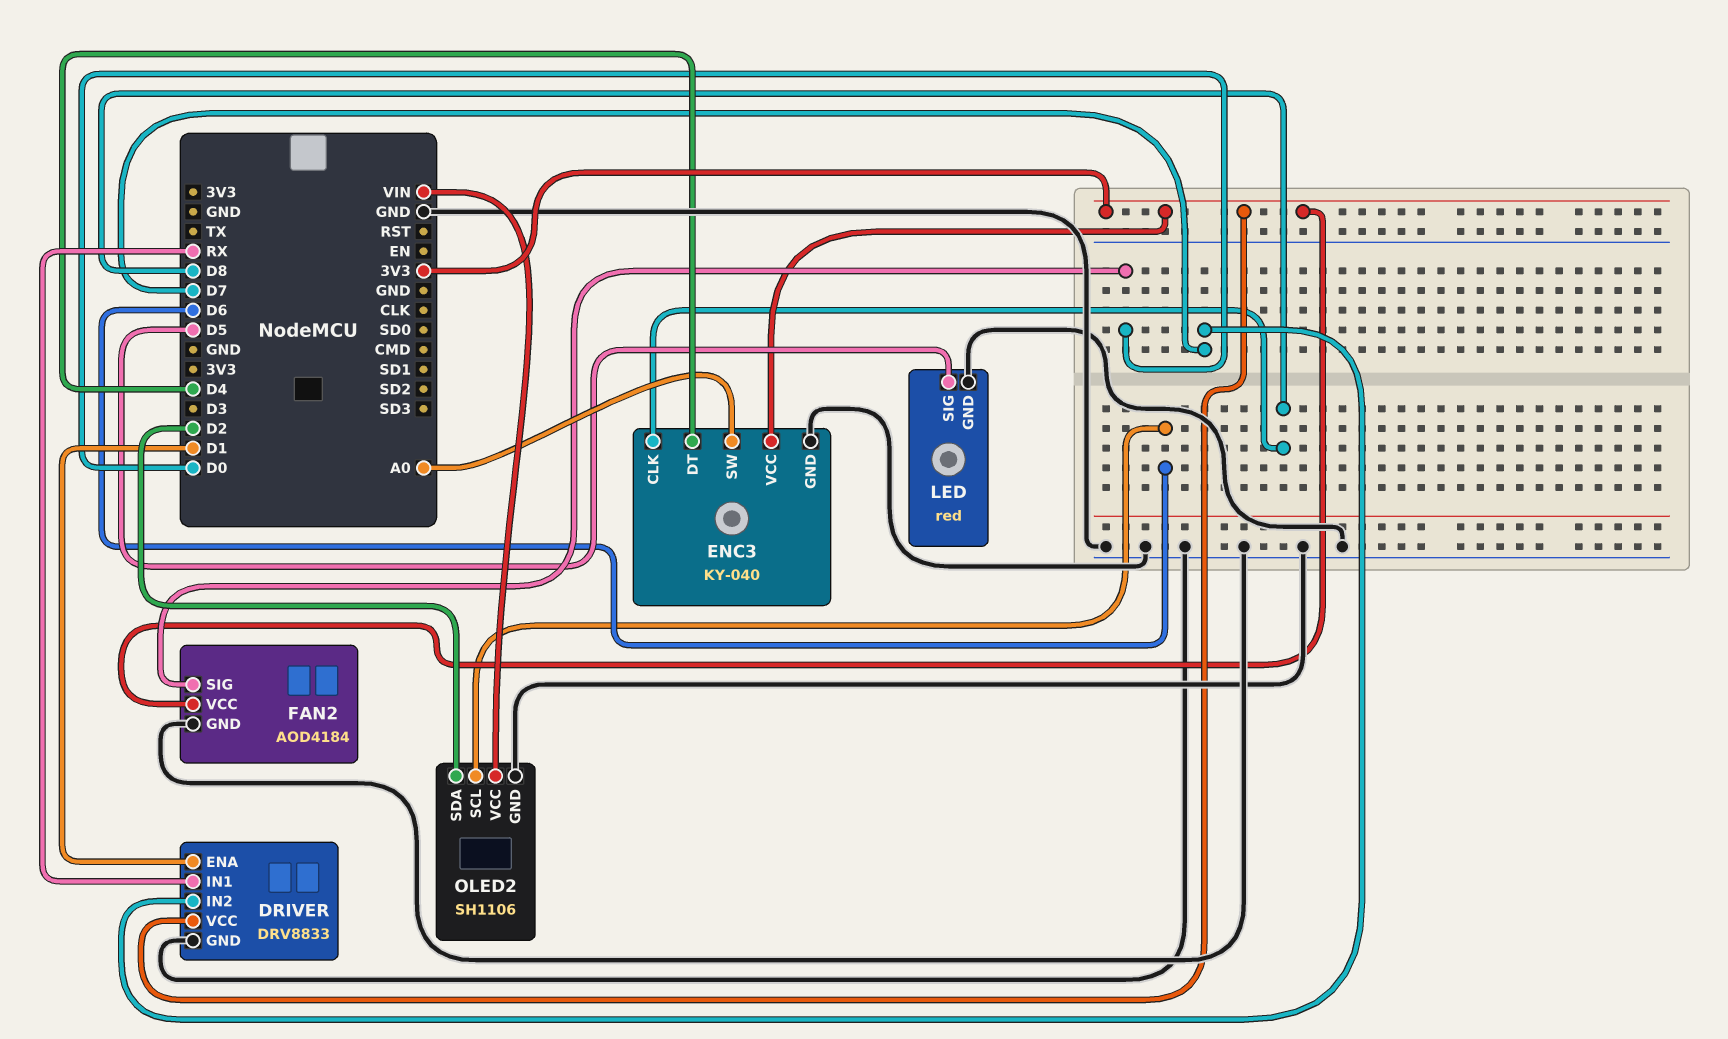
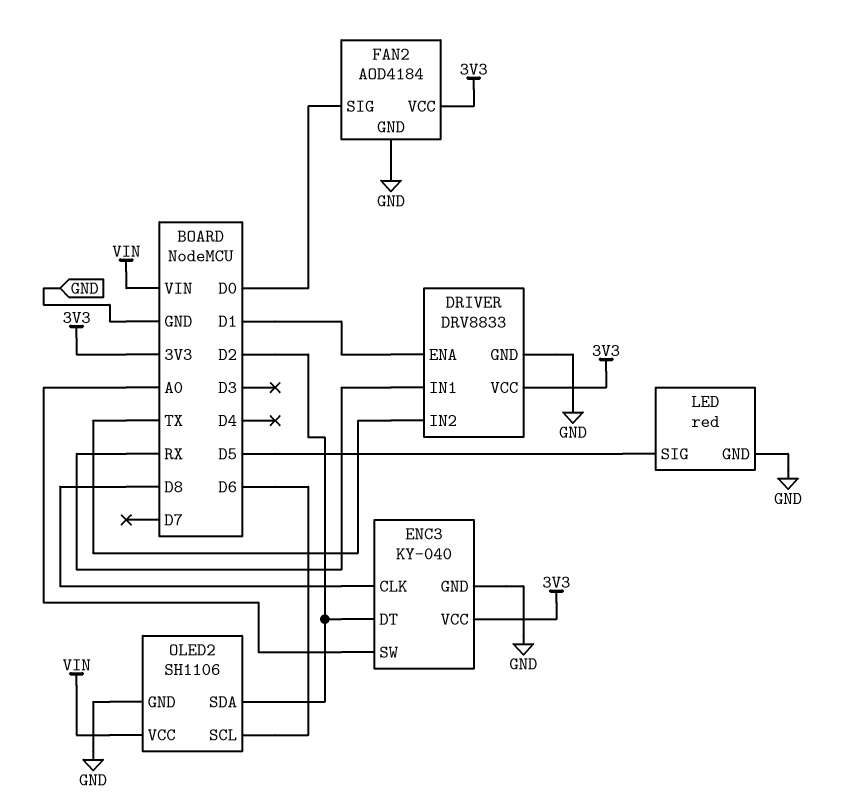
DRIVER pin IN2: D7 -> TX
ENC3 pin DT: D4 -> D2

